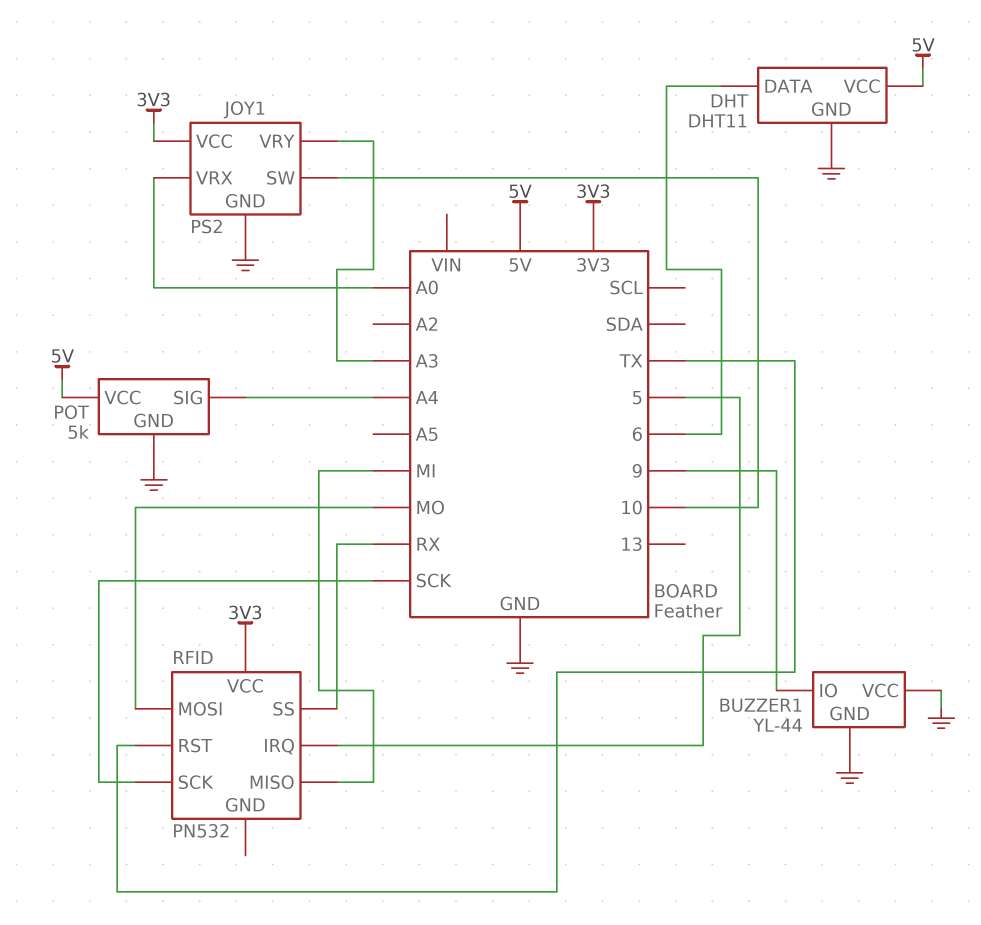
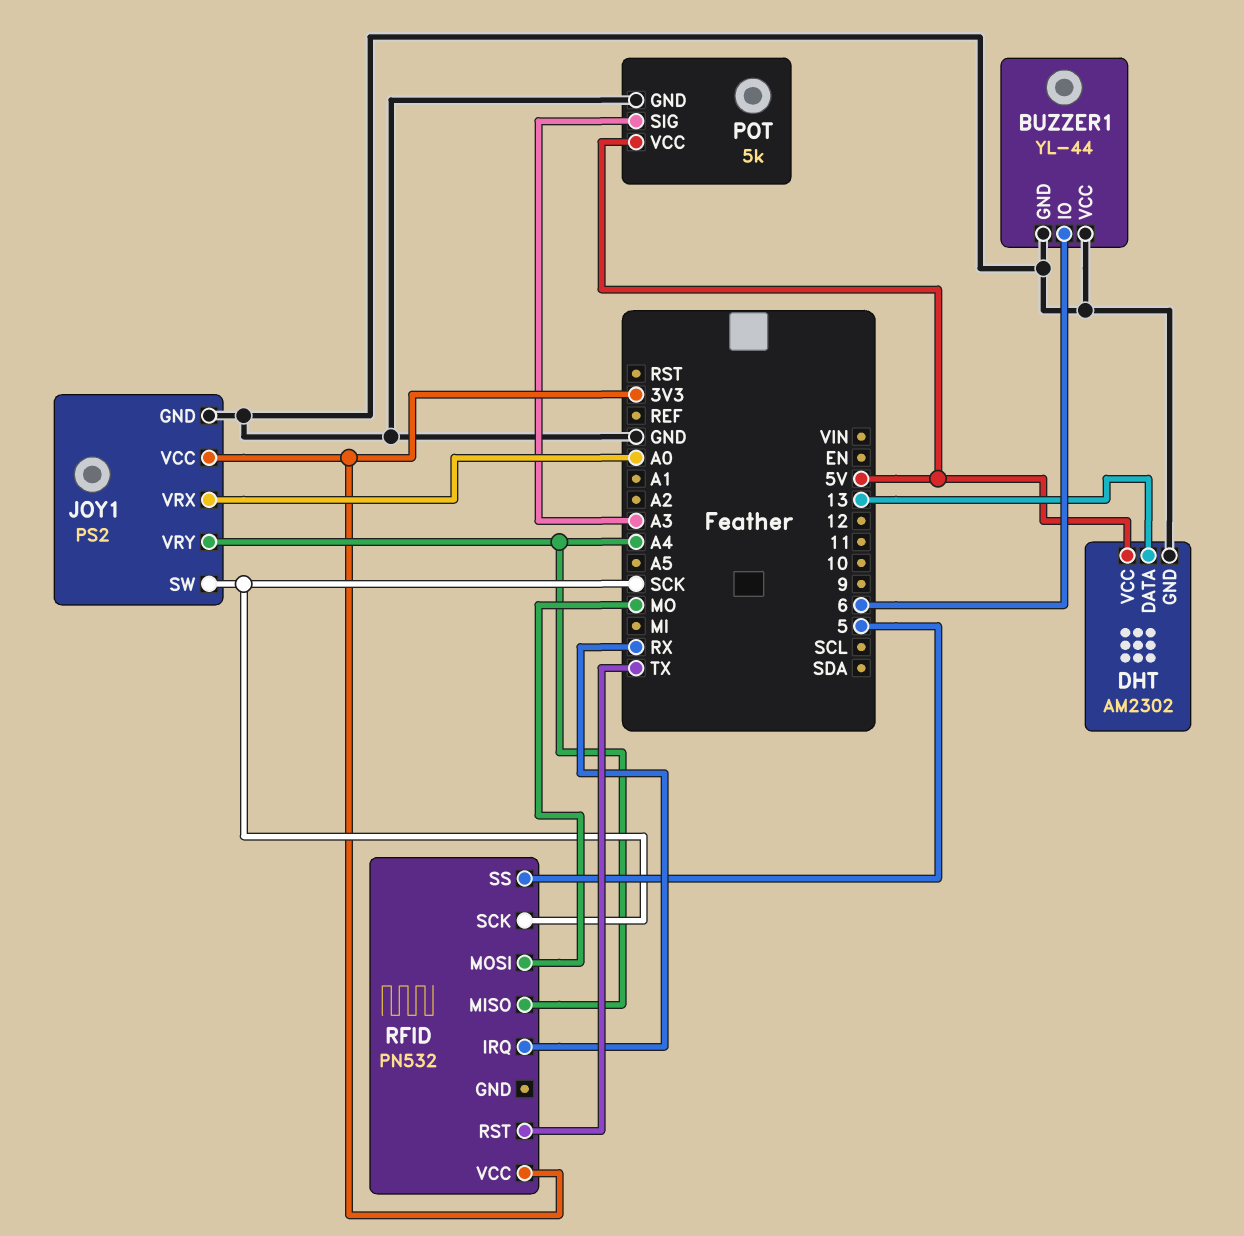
BUZZER1 pin IO: 9 -> 6
DHT: DHT11 -> AM2302
DHT pin DATA: 6 -> 13
JOY1 pin SW: 10 -> SCK
JOY1 pin VRY: A3 -> A4
POT pin SIG: A4 -> A3
RFID pin IRQ: 5 -> RX
RFID pin MISO: MI -> A4
RFID pin SS: RX -> 5

